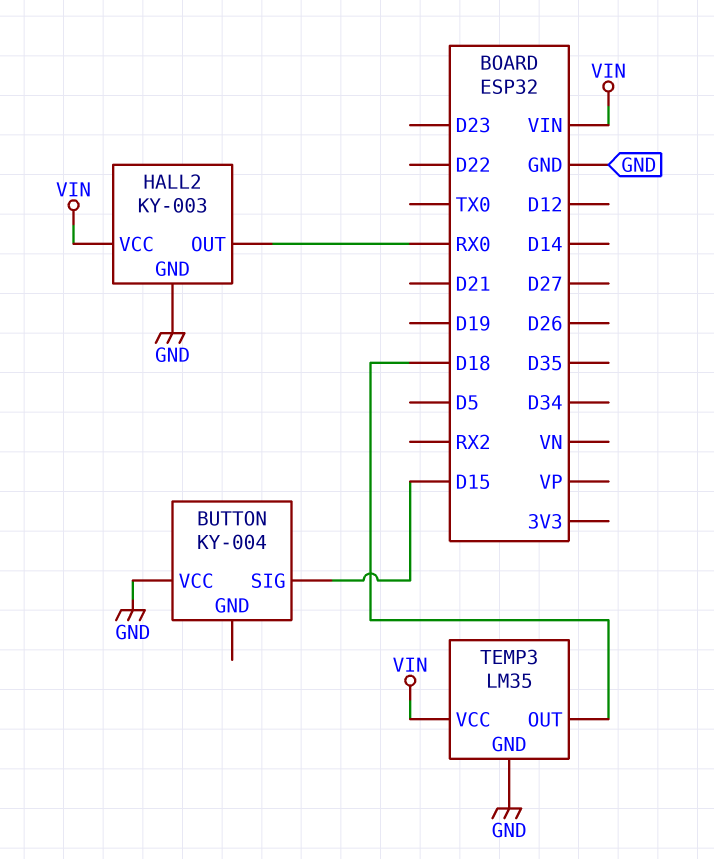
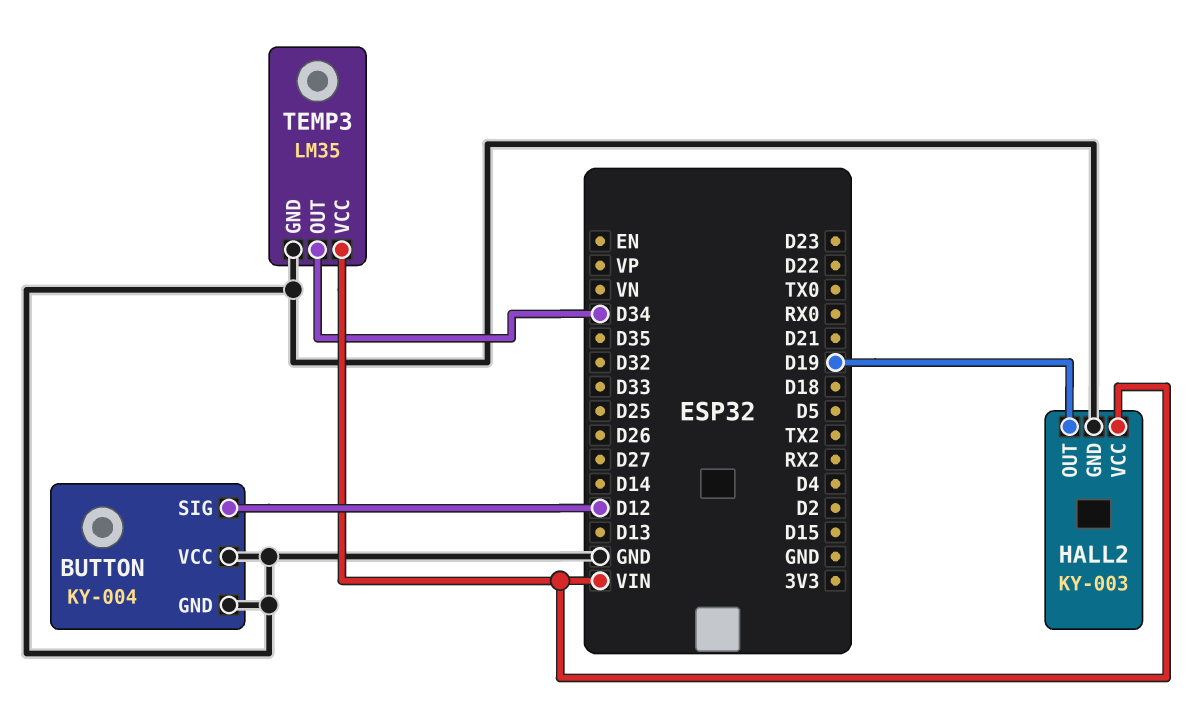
BUTTON pin GND: none -> GND
BUTTON pin SIG: D15 -> D12
HALL2 pin OUT: RX0 -> D19
TEMP3 pin OUT: D18 -> D34

